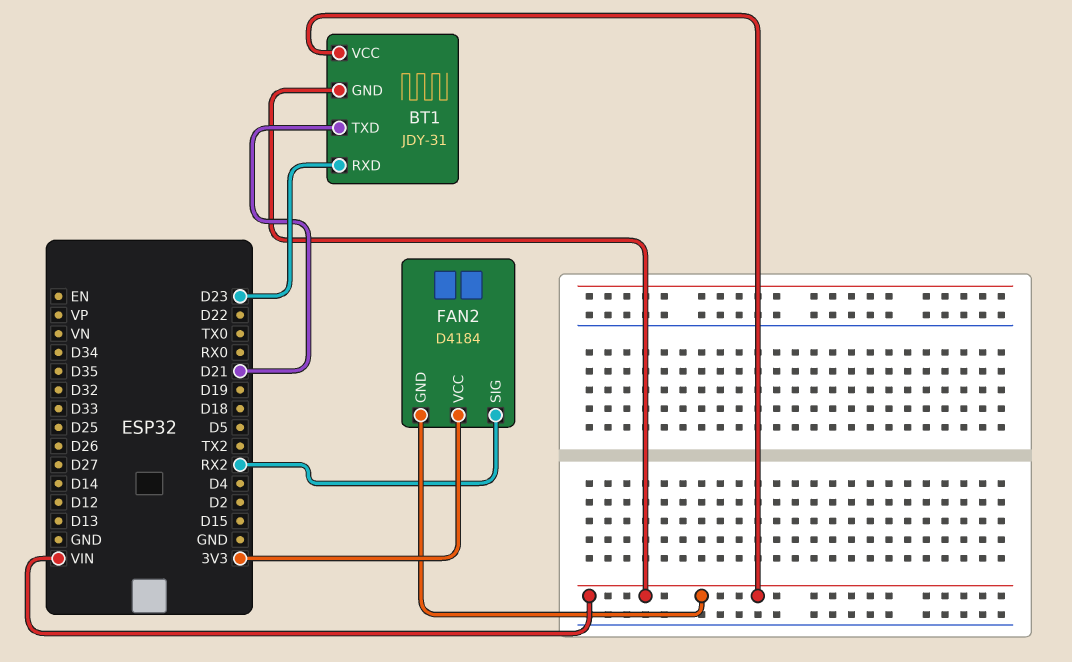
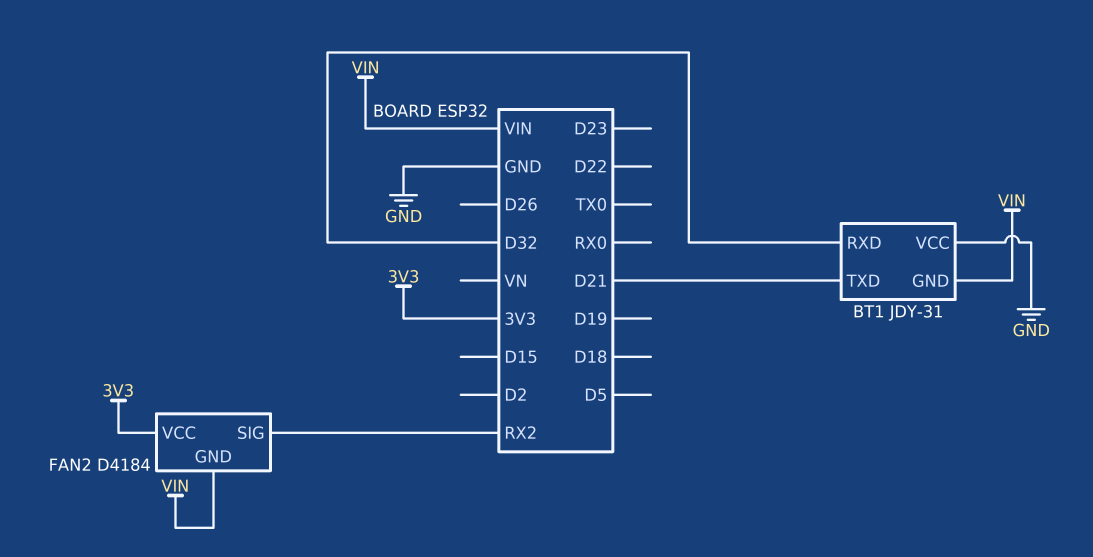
BT1 pin RXD: D23 -> D32
BT1 pin VCC: VIN -> GND

